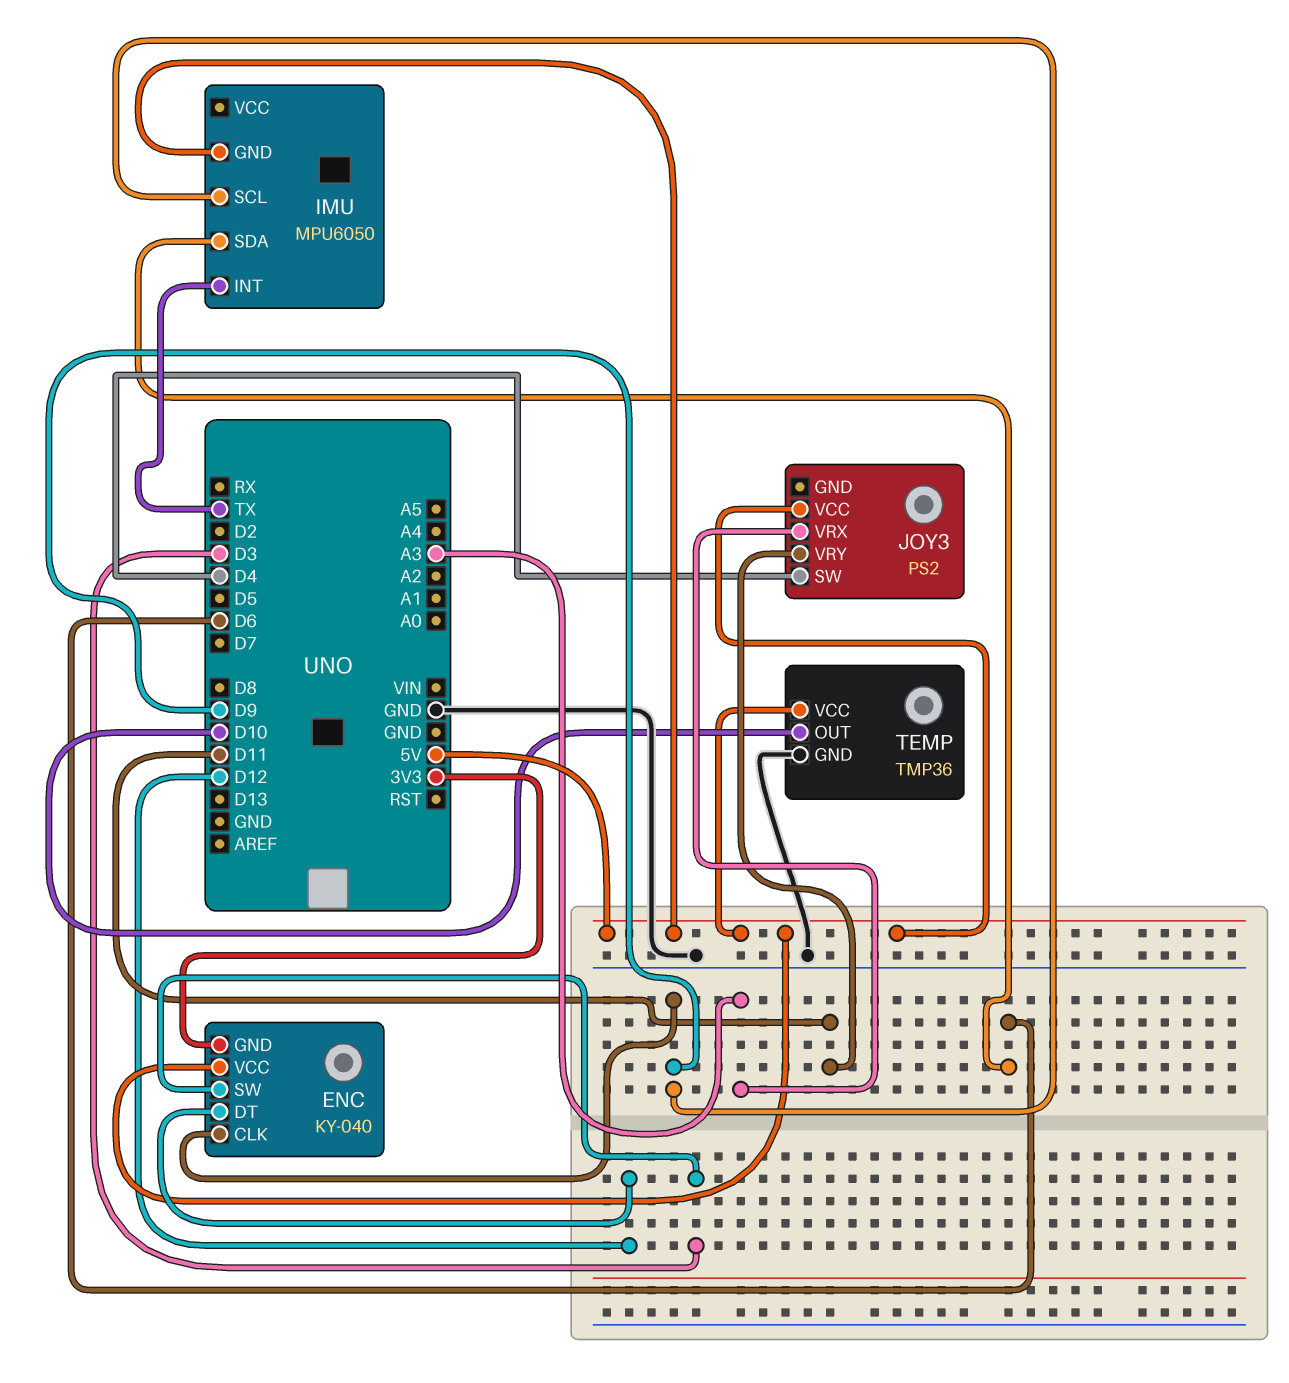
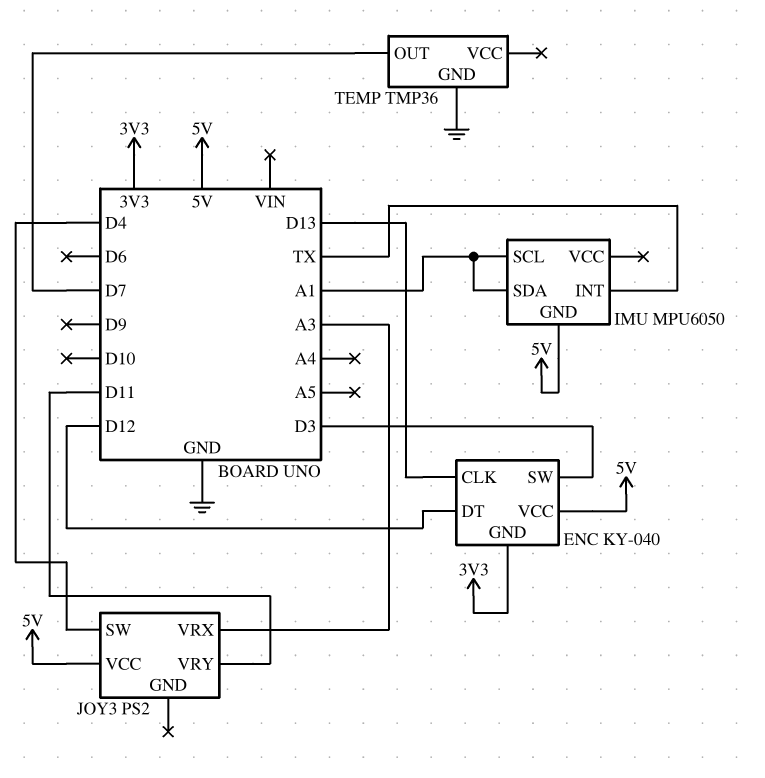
ENC pin CLK: D9 -> D13
IMU pin SCL: D9 -> A1
IMU pin SDA: D6 -> A1
TEMP pin OUT: D10 -> D7
TEMP pin VCC: 5V -> none

